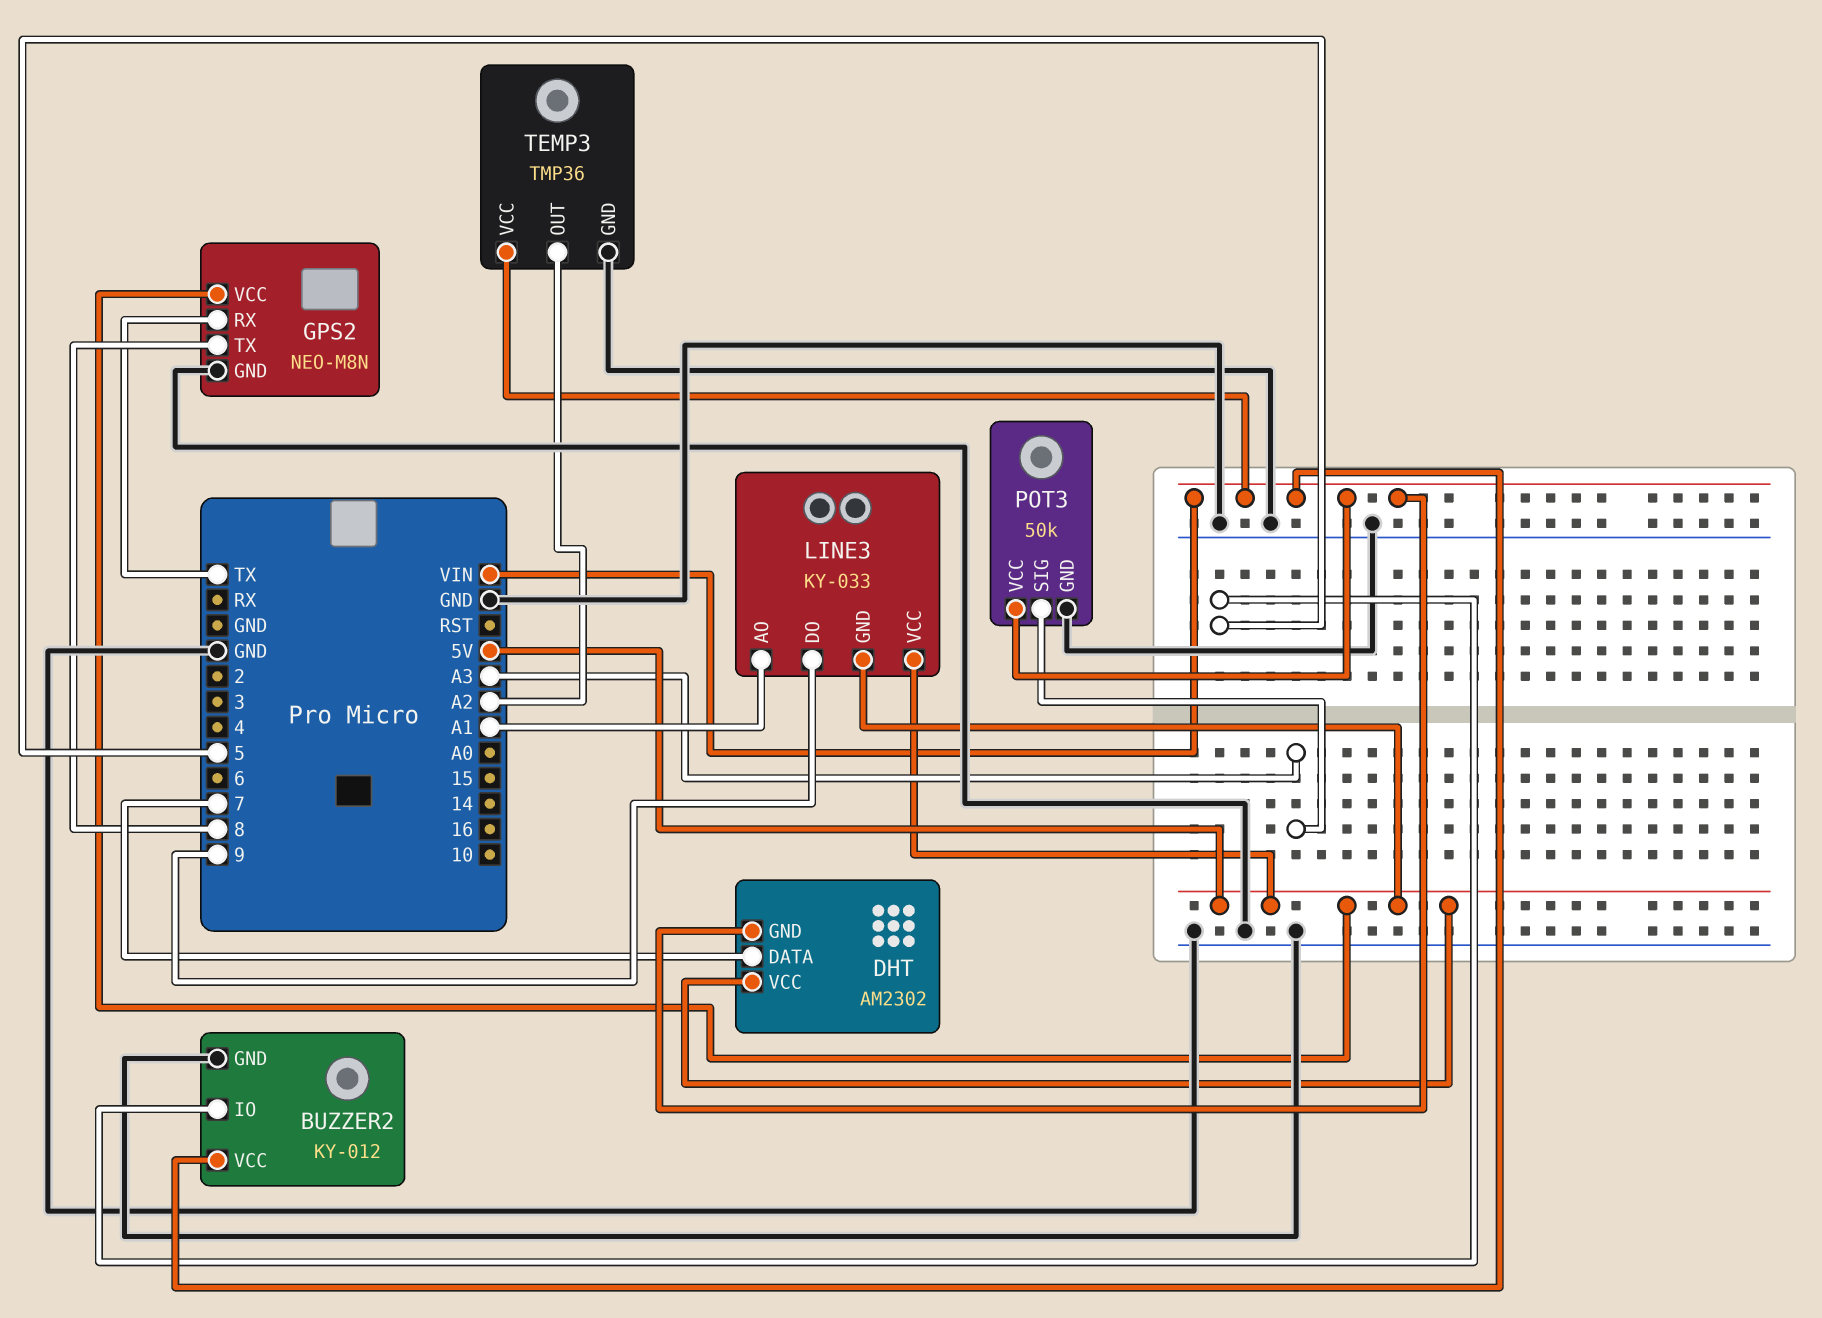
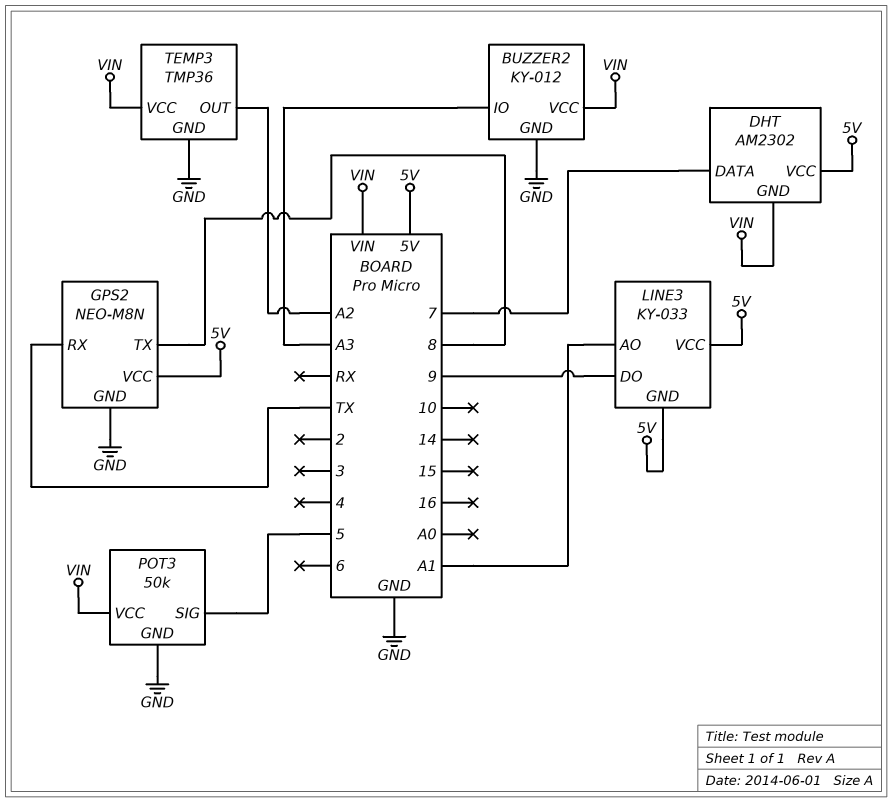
BUZZER2 pin IO: 5 -> A3
POT3 pin SIG: A3 -> 5

